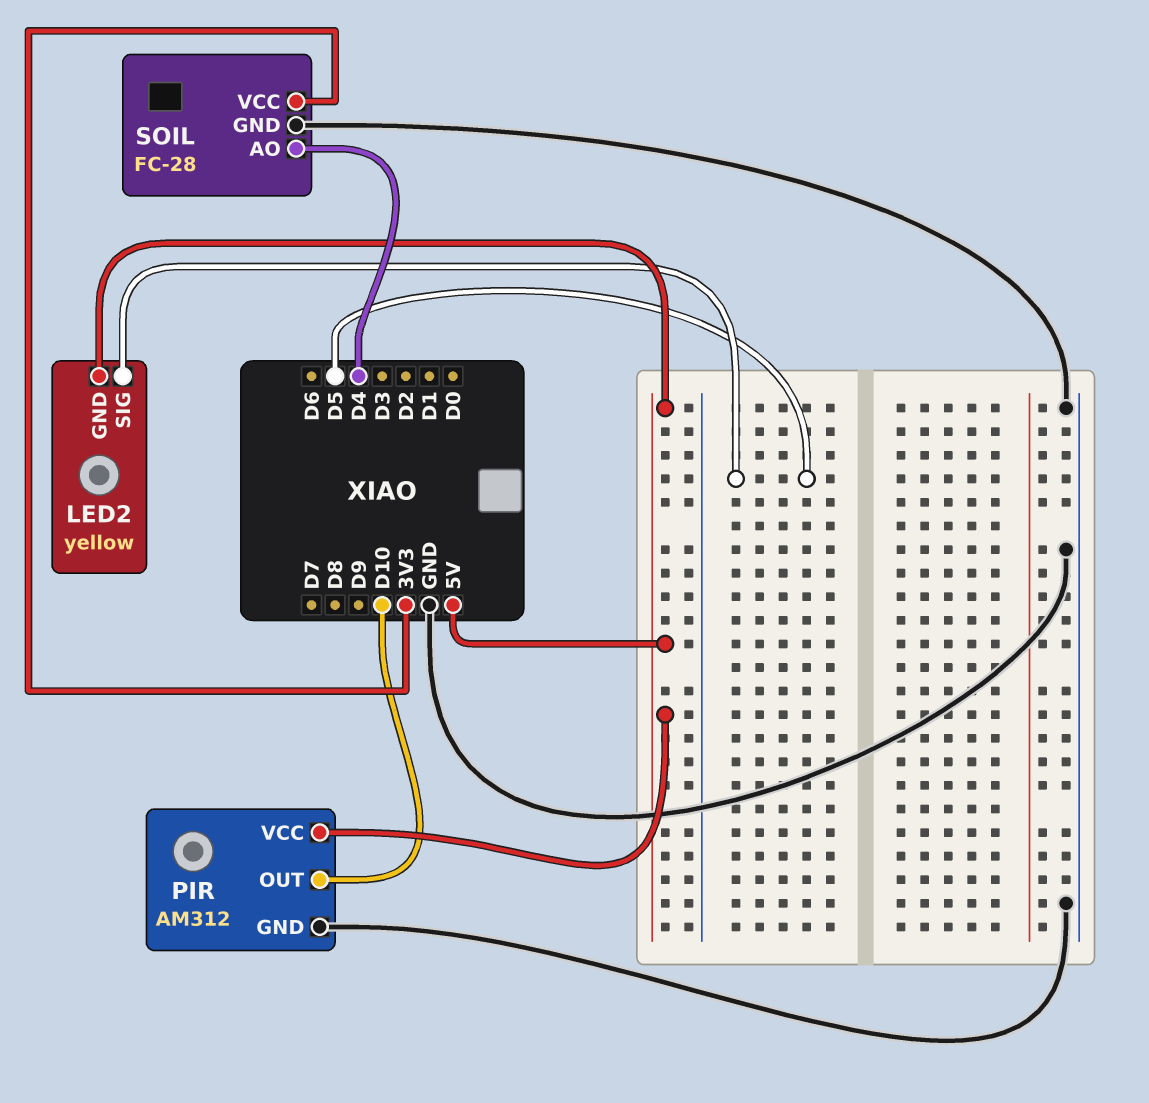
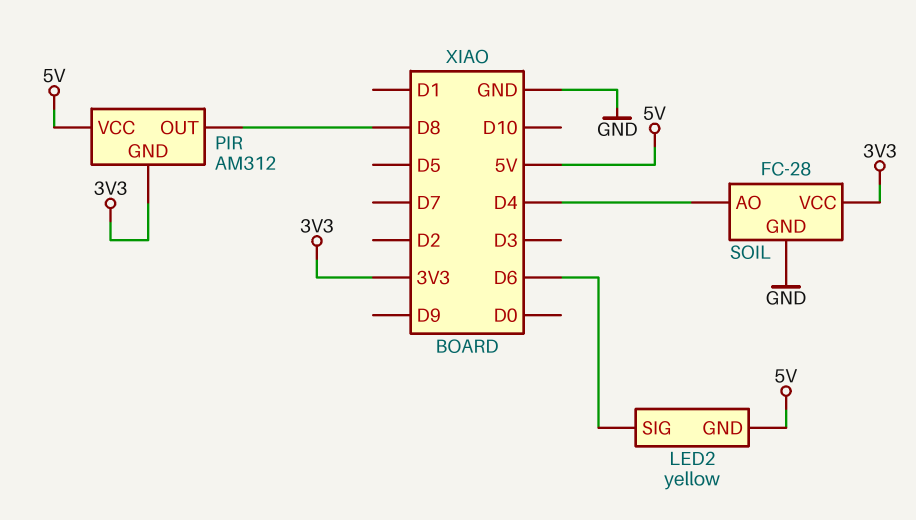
LED2 pin SIG: D5 -> D6
PIR pin GND: GND -> 3V3
PIR pin OUT: D10 -> D8

